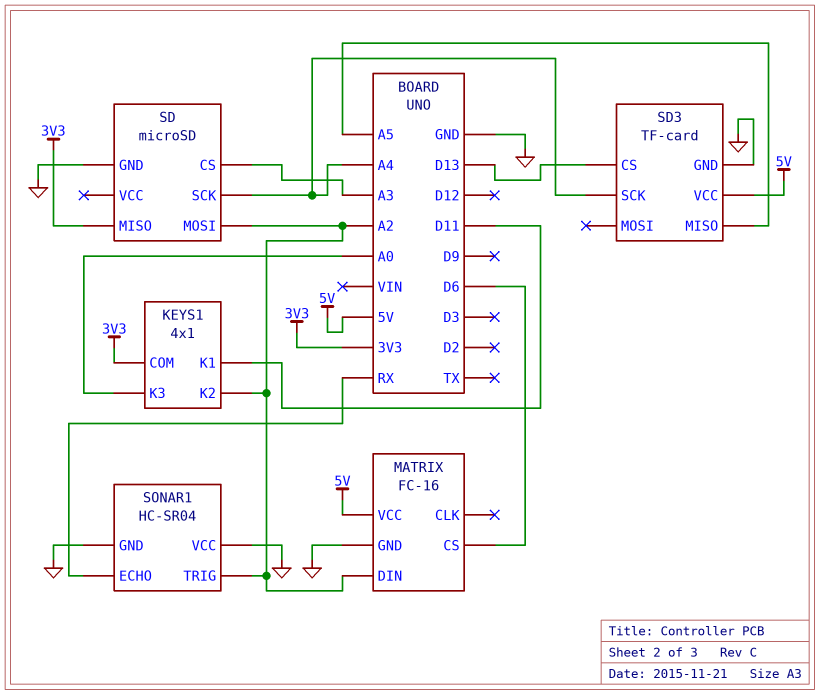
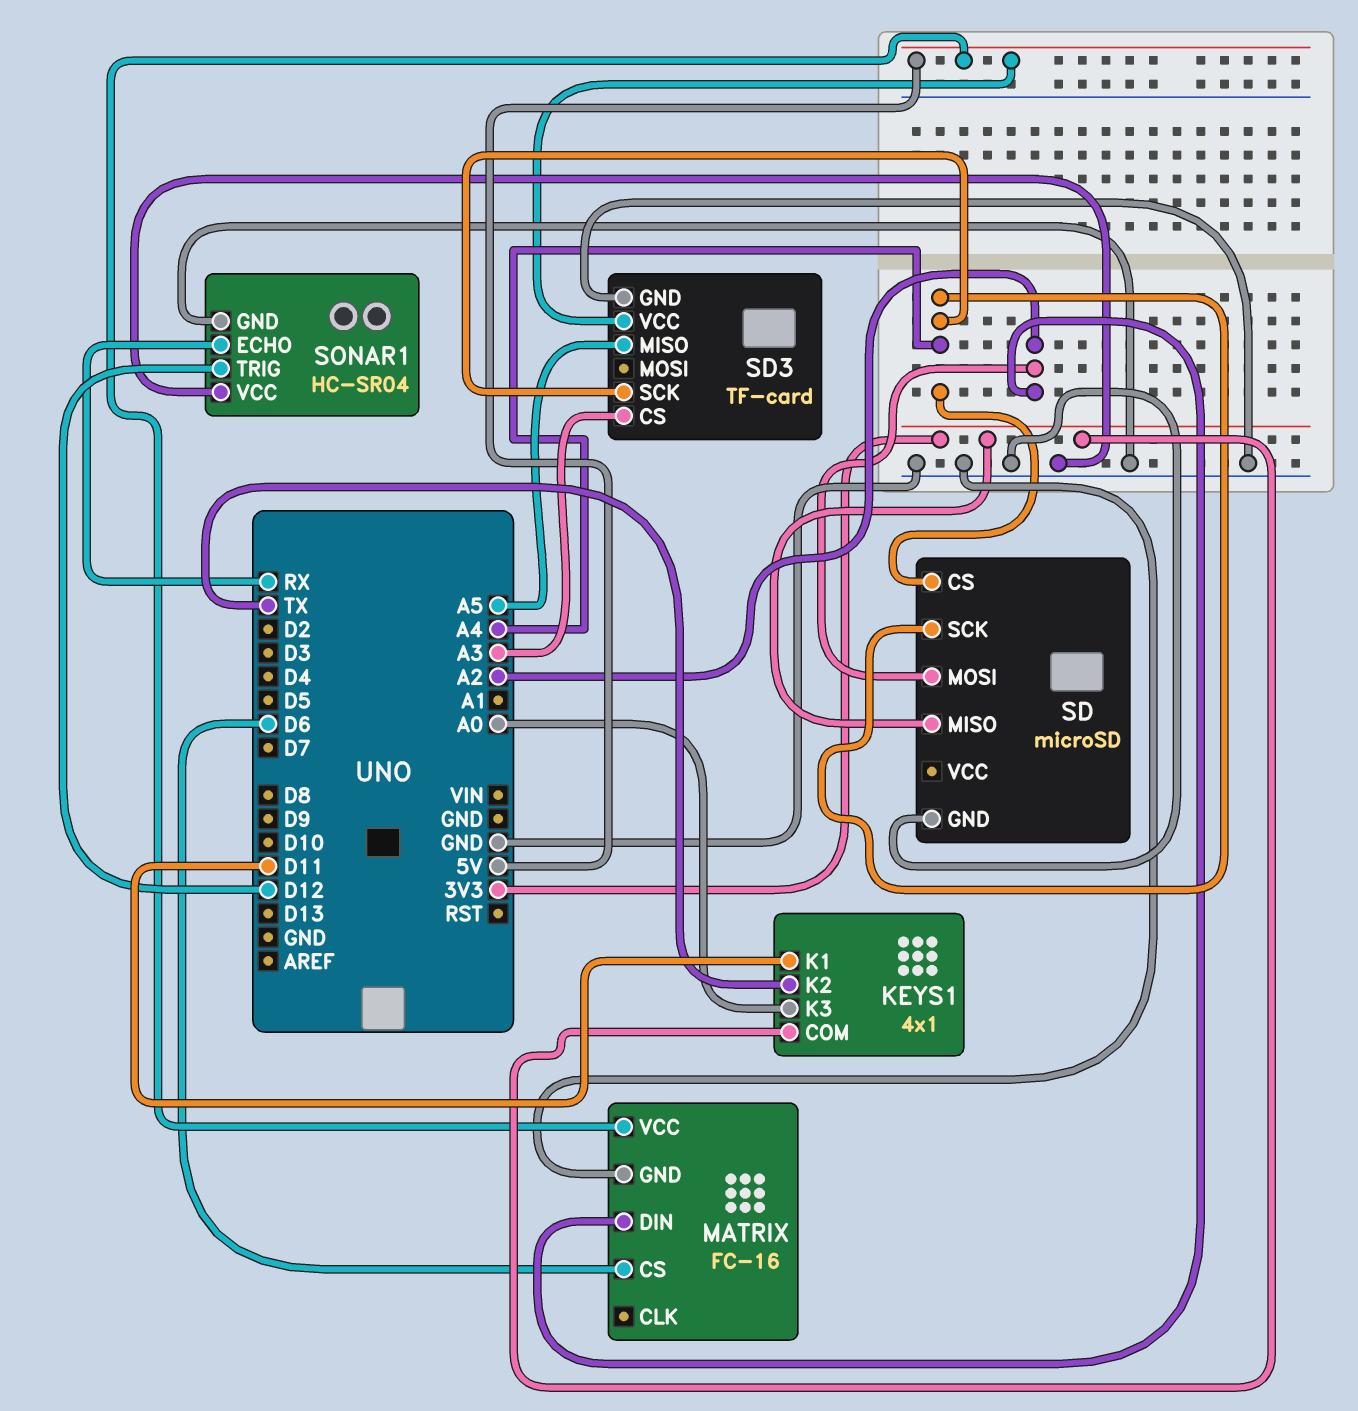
KEYS1 pin K2: A2 -> TX
SD pin CS: A3 -> A4
SD3 pin CS: D13 -> A3
SONAR1 pin TRIG: A2 -> D12

